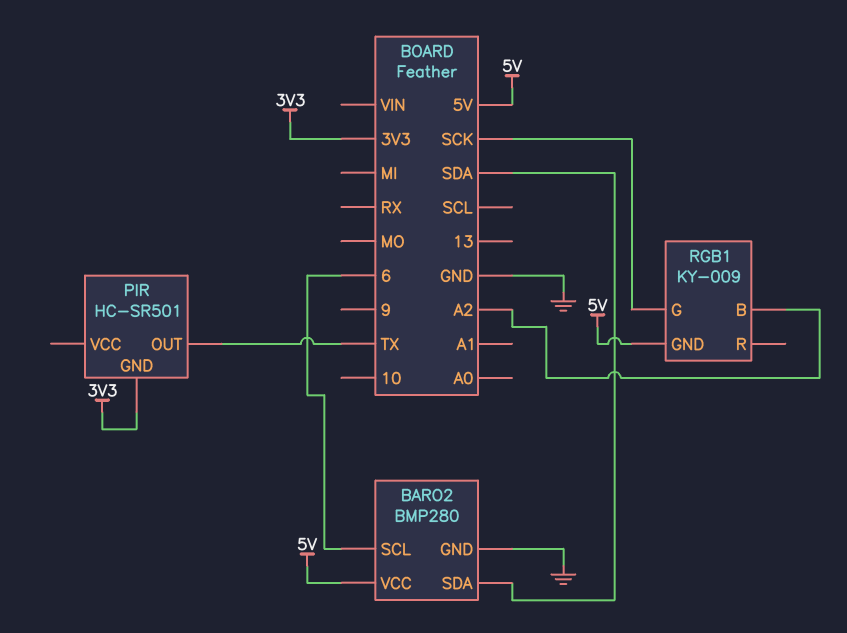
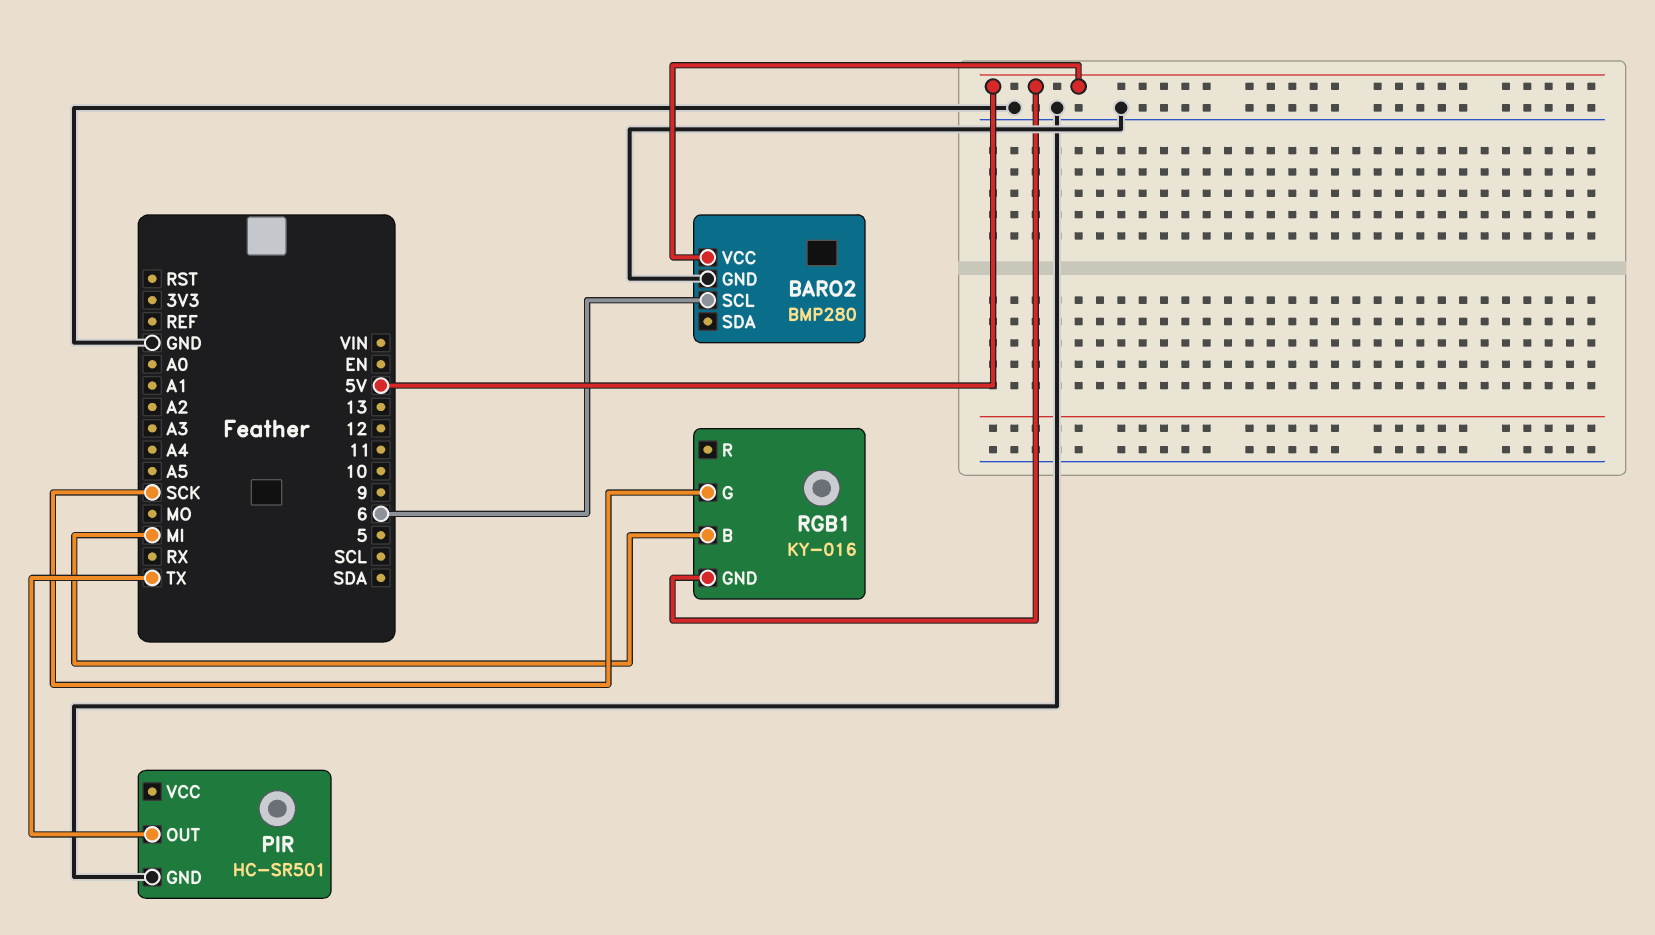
BARO2 pin SDA: SDA -> none
PIR pin GND: 3V3 -> GND
RGB1: KY-009 -> KY-016
RGB1 pin B: A2 -> MI

